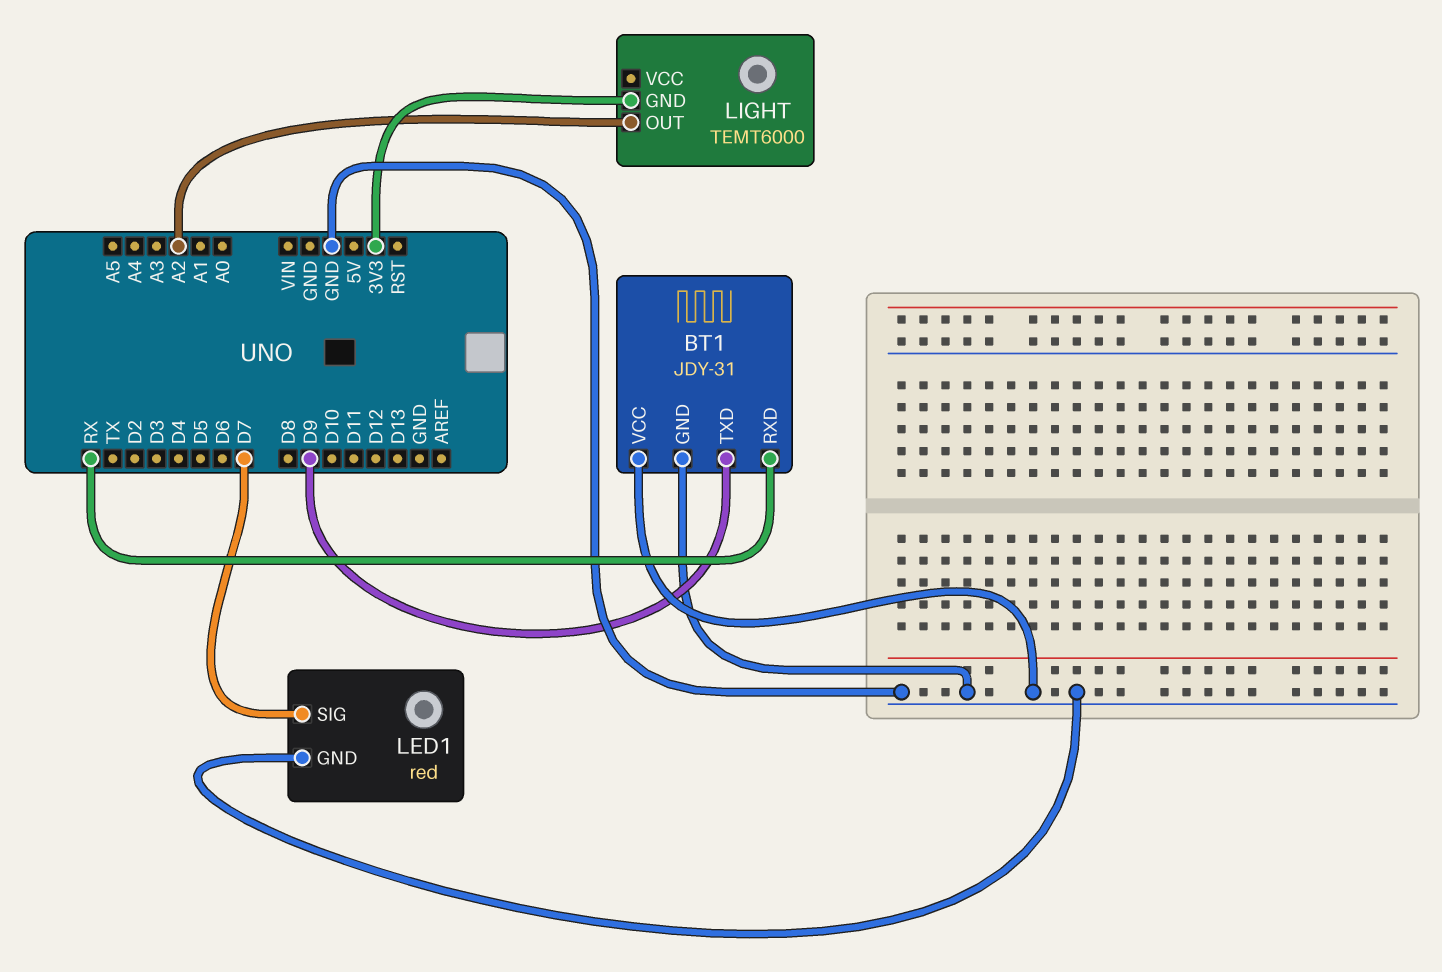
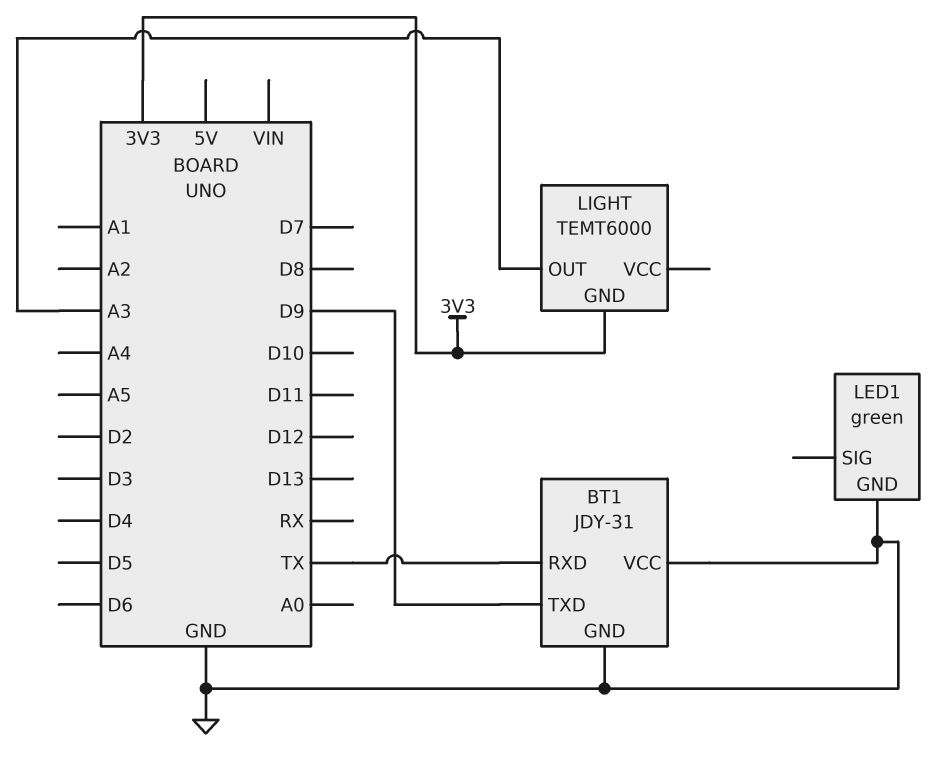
BT1 pin RXD: RX -> TX
LED1: red -> green
LED1 pin SIG: D7 -> none
LIGHT pin OUT: A2 -> A3

